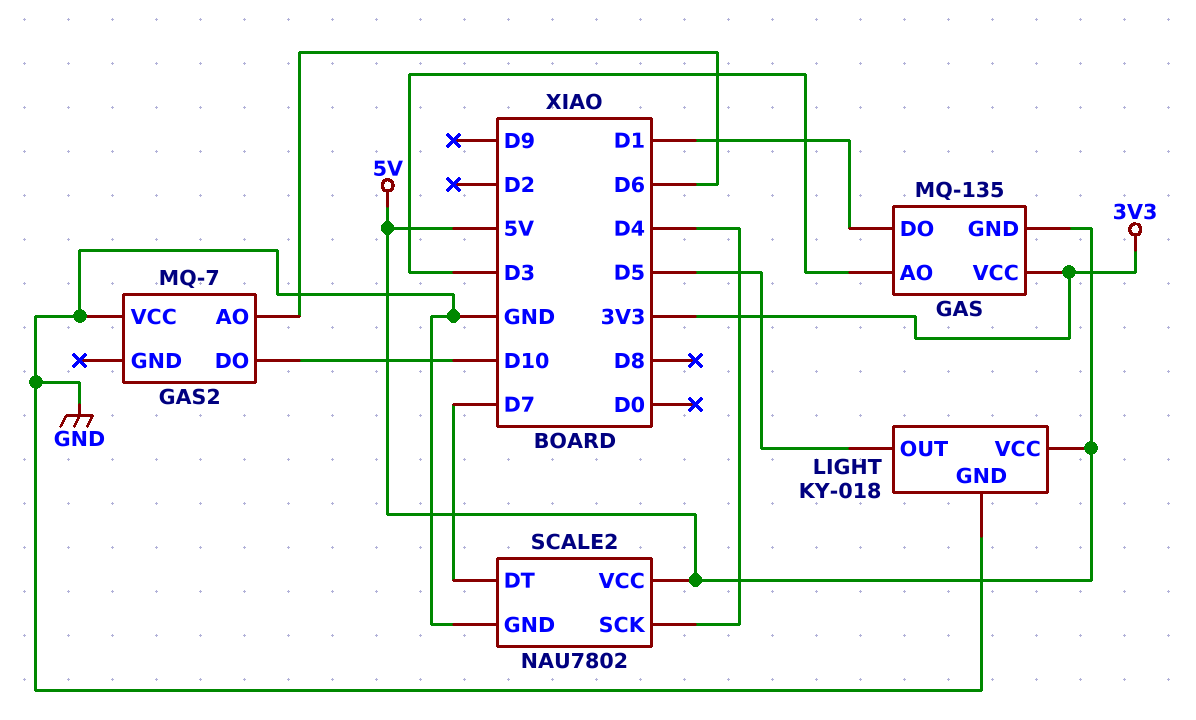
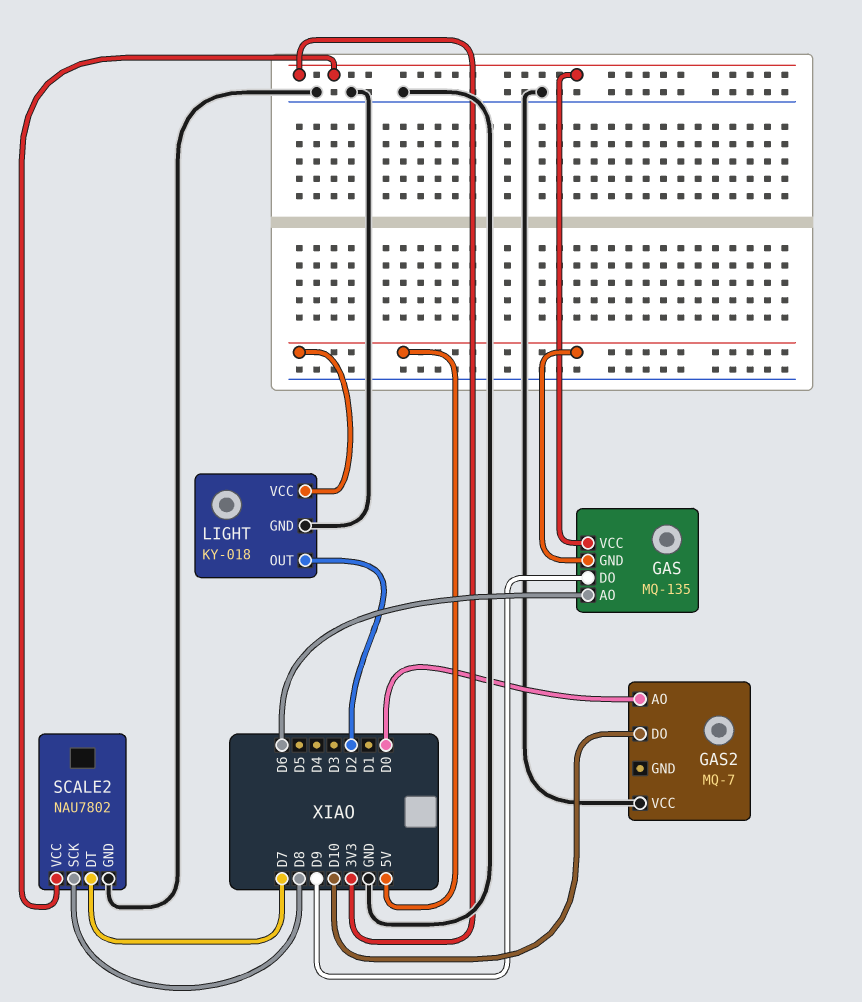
GAS pin AO: D3 -> D6
GAS pin DO: D1 -> D9
GAS2 pin AO: D6 -> D0
LIGHT pin OUT: D5 -> D2
SCALE2 pin SCK: D4 -> D8
SCALE2 pin VCC: 5V -> 3V3

